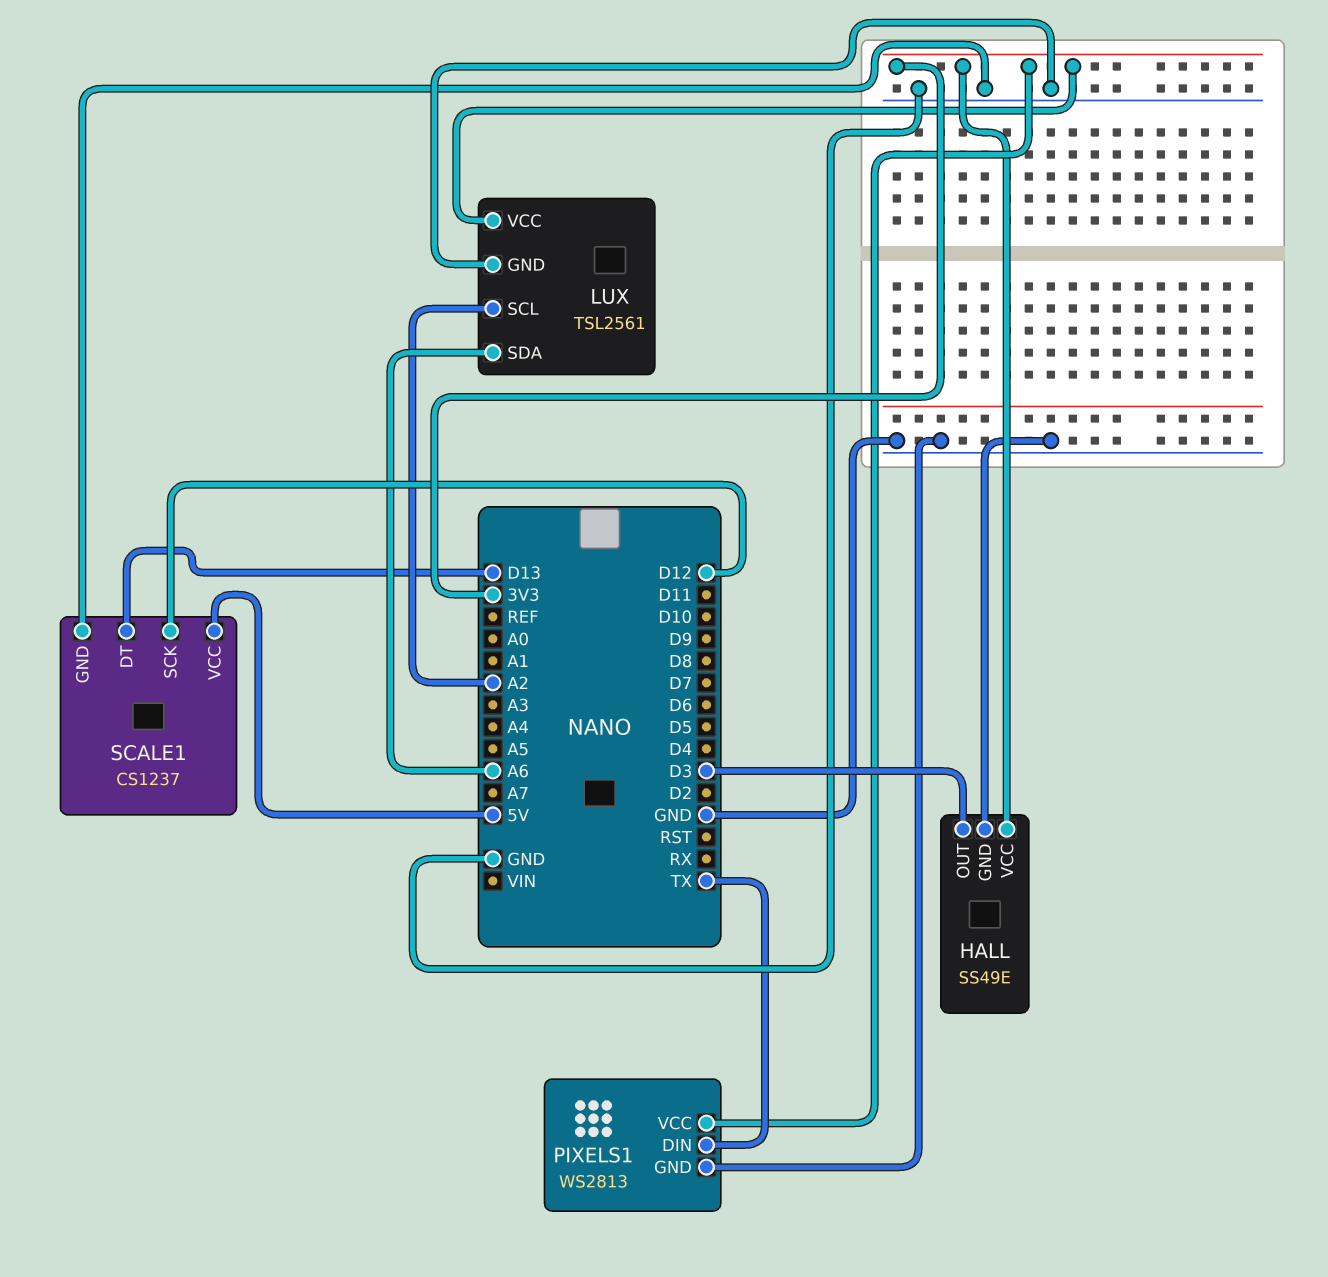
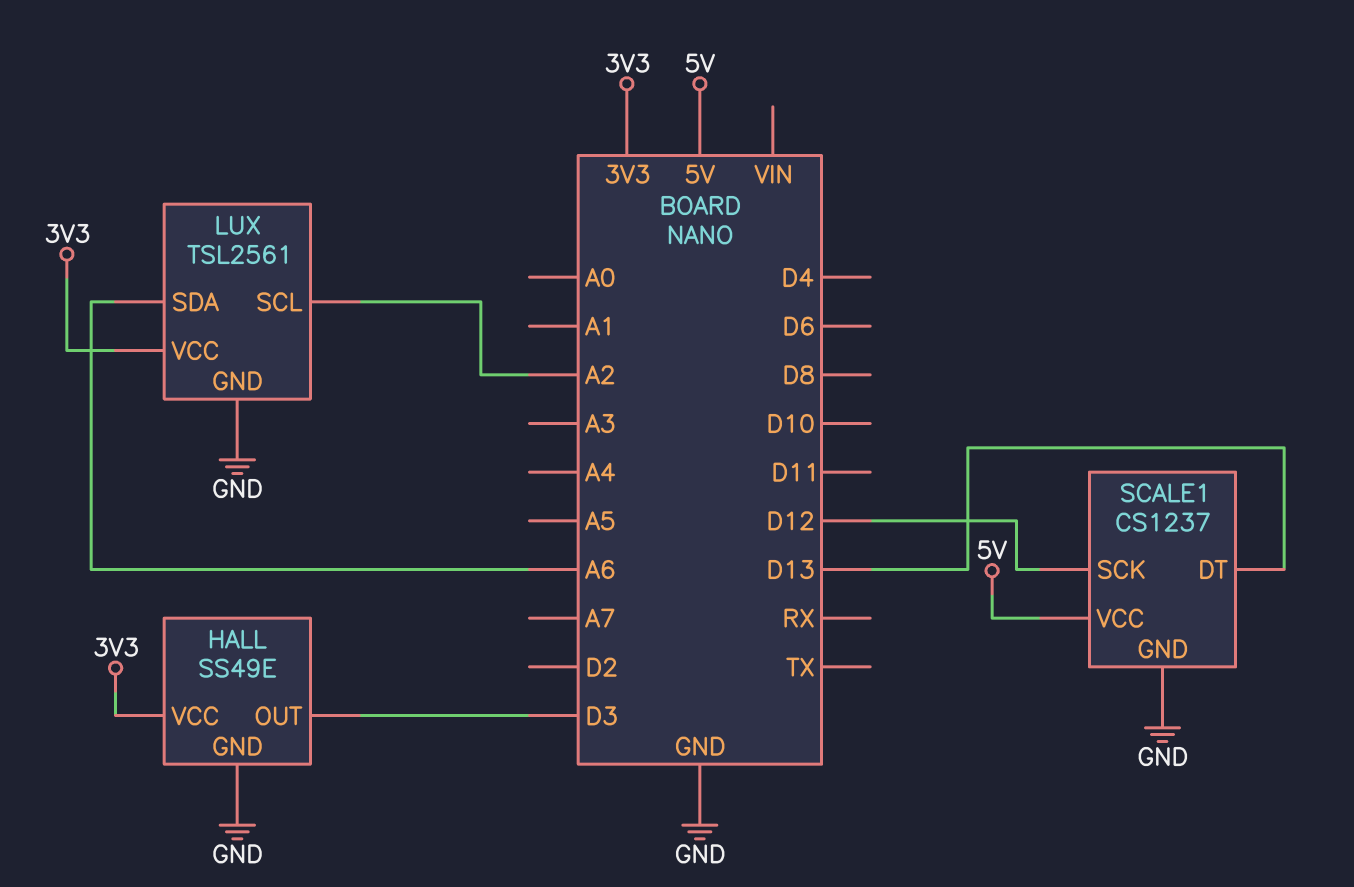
PIXELS1: WS2813 -> none
PIXELS1 pin DIN: TX -> none
PIXELS1 pin GND: GND -> none
PIXELS1 pin VCC: 3V3 -> none

